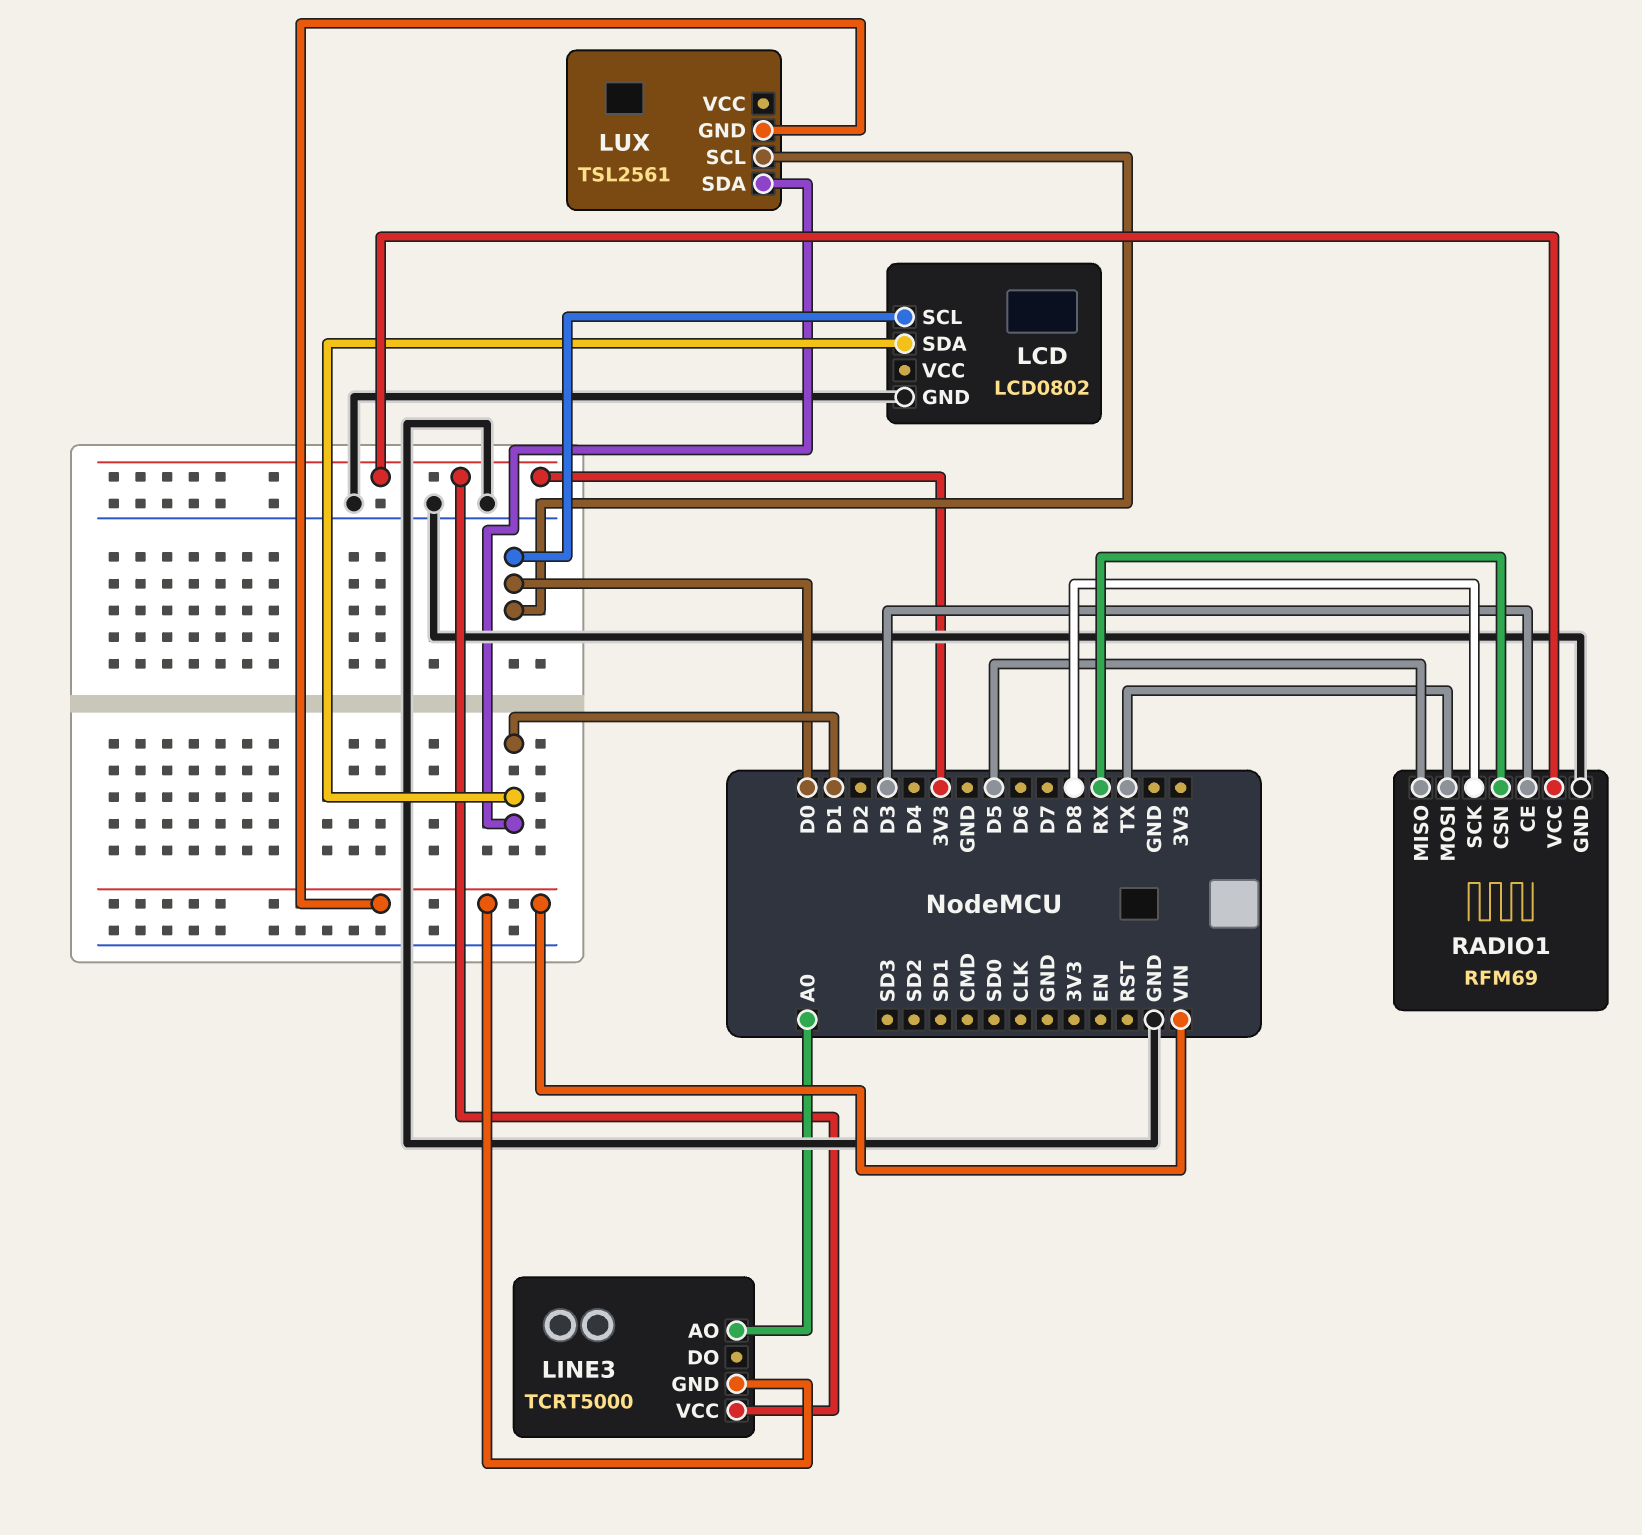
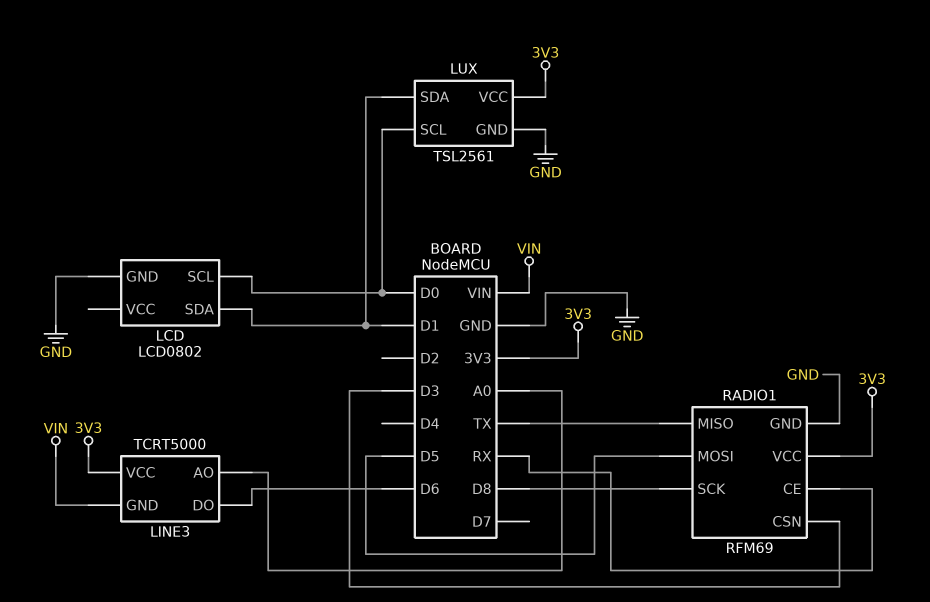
LINE3 pin DO: none -> D6
LUX pin GND: VIN -> GND
LUX pin VCC: none -> 3V3
RADIO1 pin CE: D3 -> RX
RADIO1 pin CSN: RX -> D3
RADIO1 pin MISO: D5 -> TX
RADIO1 pin MOSI: TX -> D5

